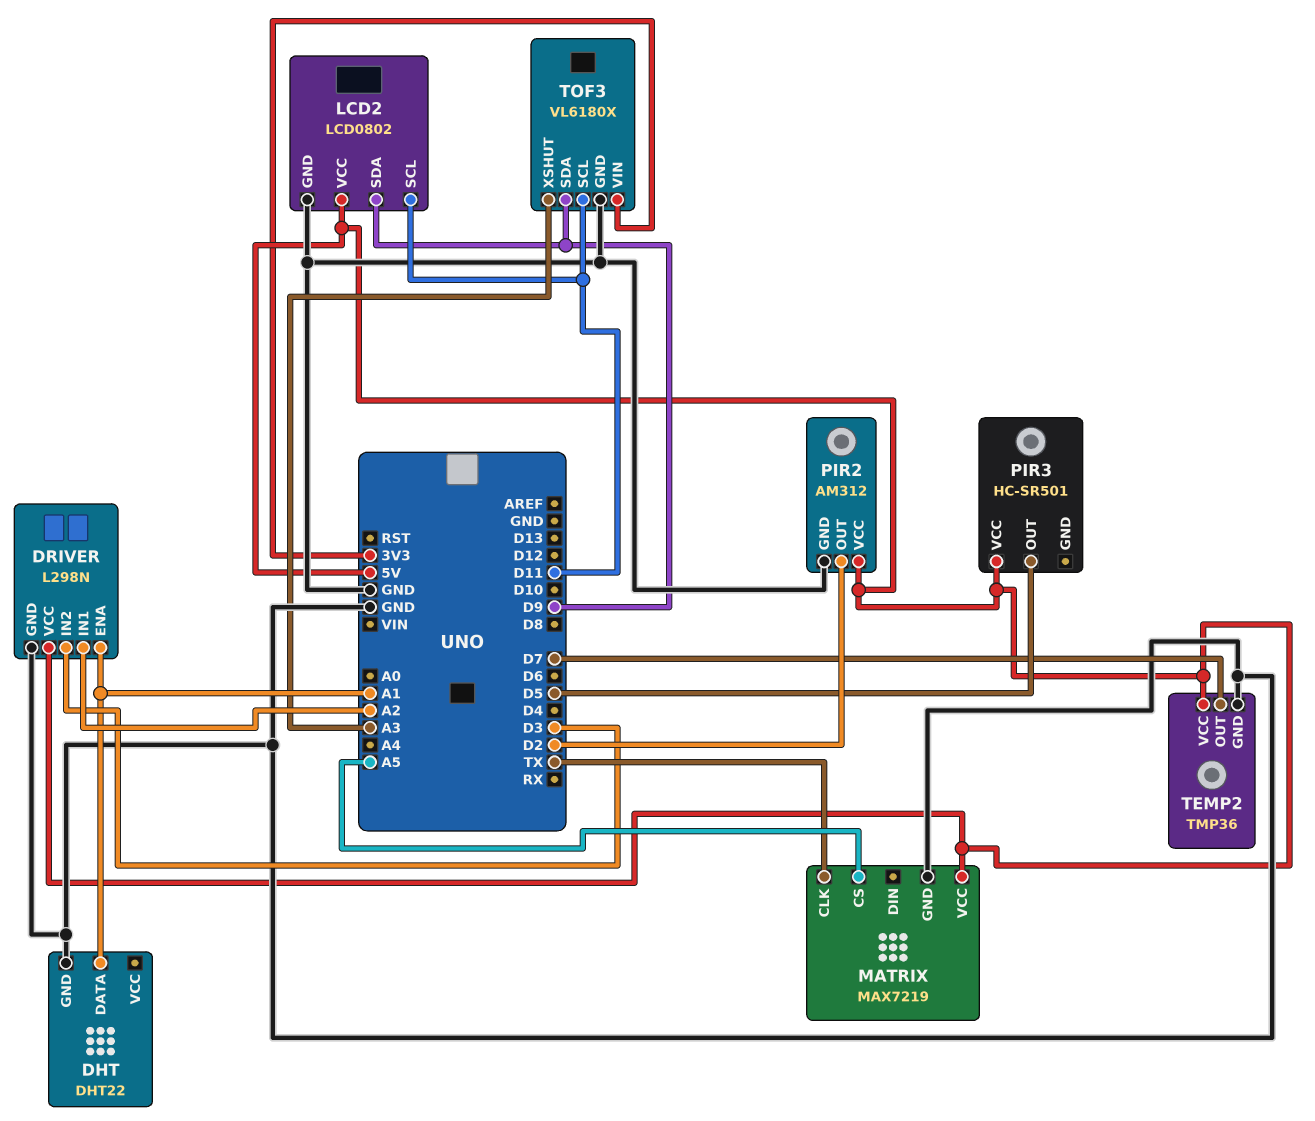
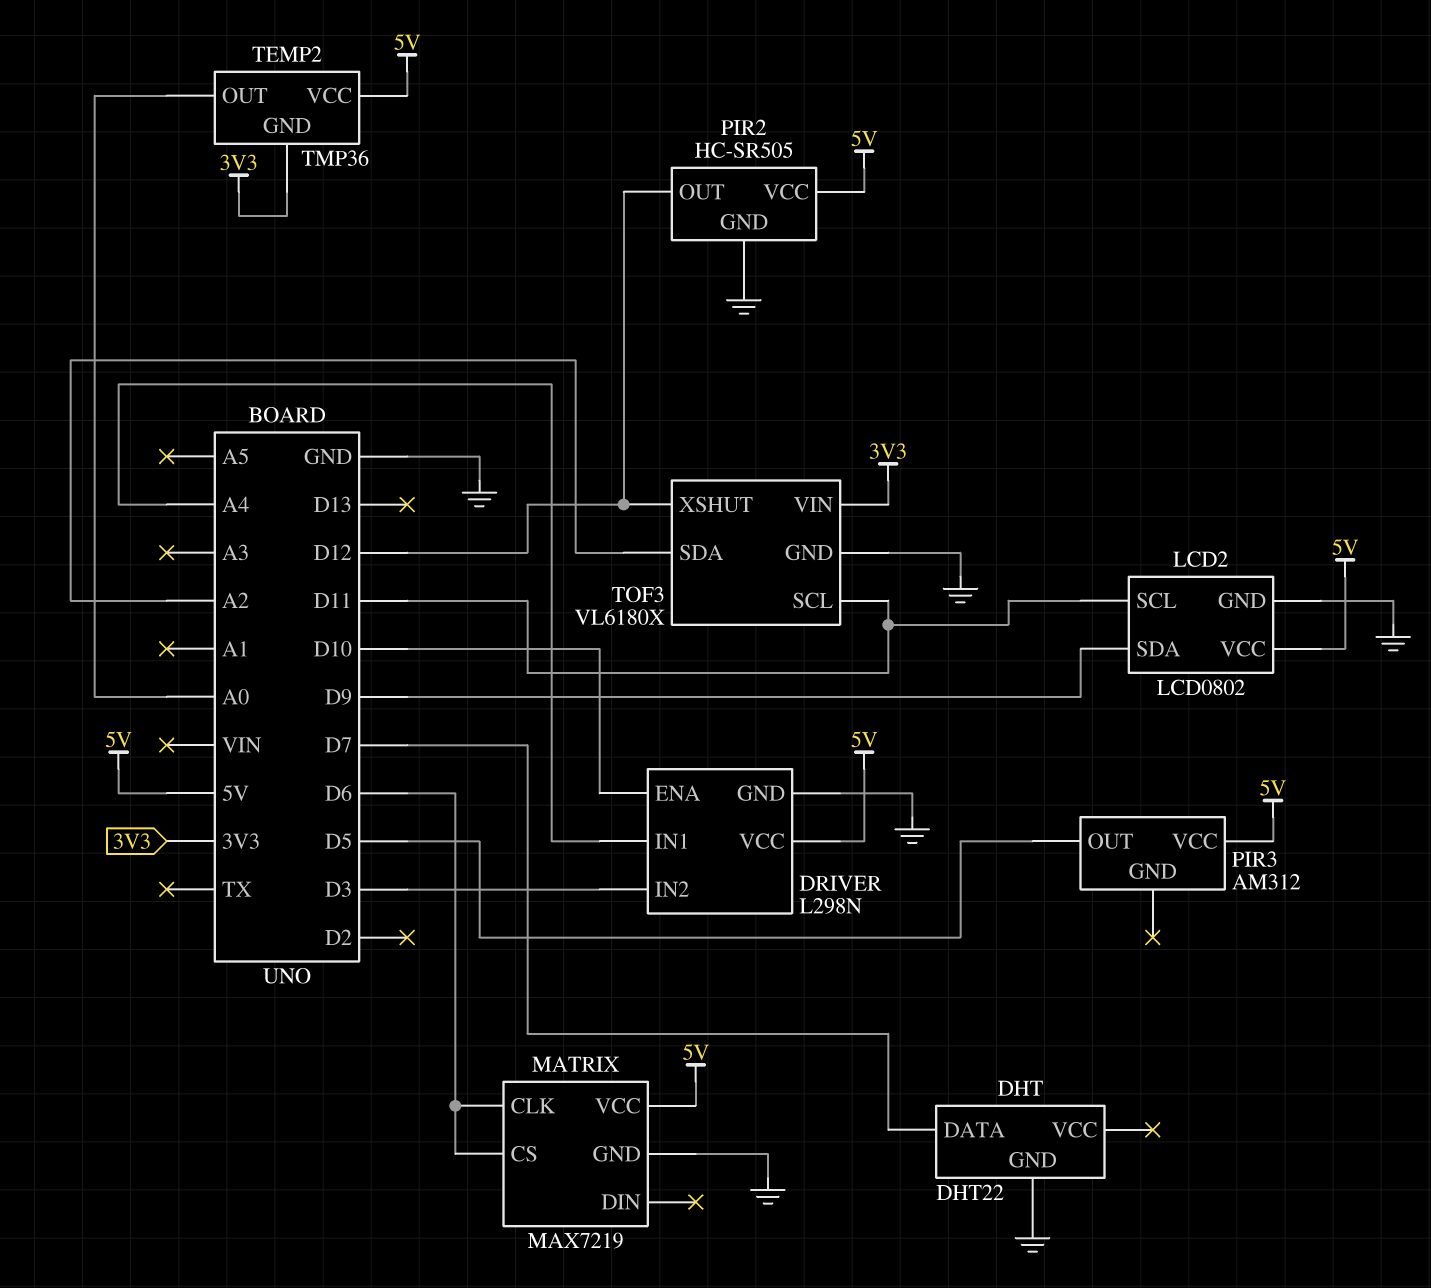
DHT pin DATA: A1 -> D7
DRIVER pin ENA: A1 -> D10
DRIVER pin IN1: A2 -> A4
MATRIX pin CLK: TX -> D6
MATRIX pin CS: A5 -> D6
PIR2: AM312 -> HC-SR505
PIR2 pin OUT: D2 -> D12
PIR3: HC-SR501 -> AM312
TEMP2 pin GND: GND -> 3V3
TEMP2 pin OUT: D7 -> A0
TOF3 pin SDA: D9 -> A2
TOF3 pin XSHUT: A3 -> D12

